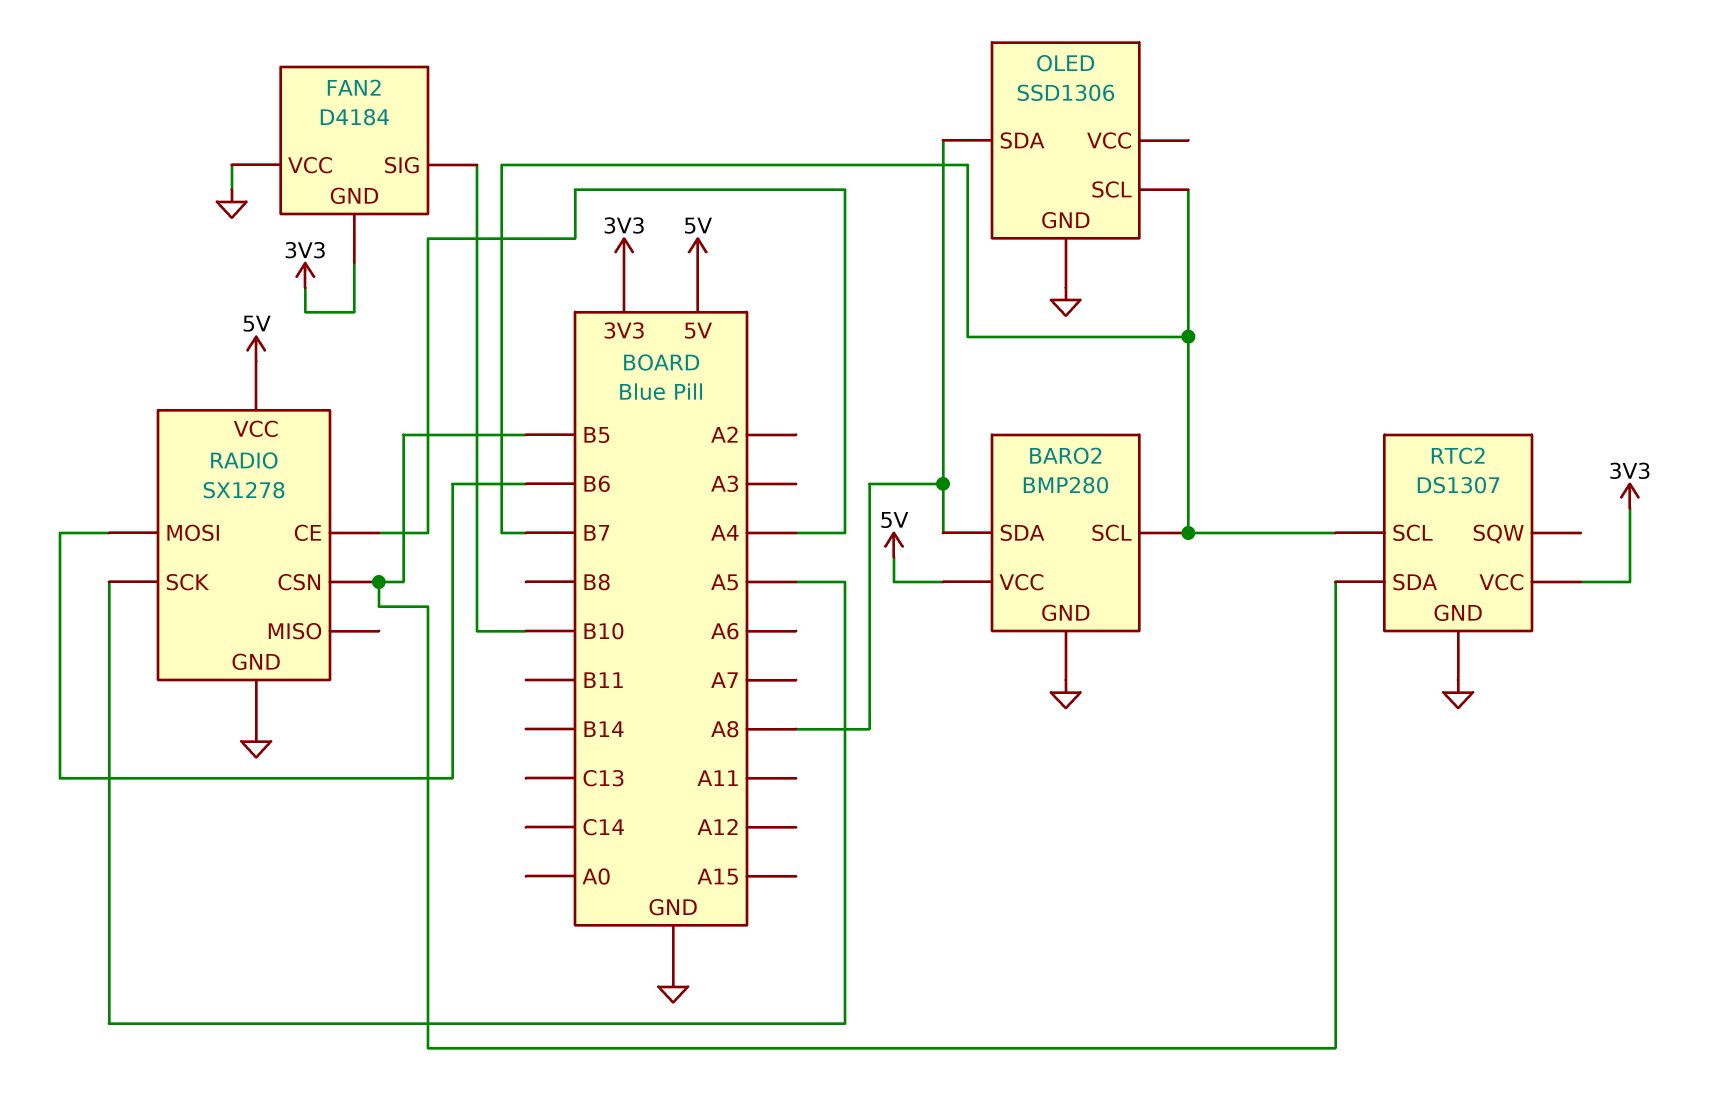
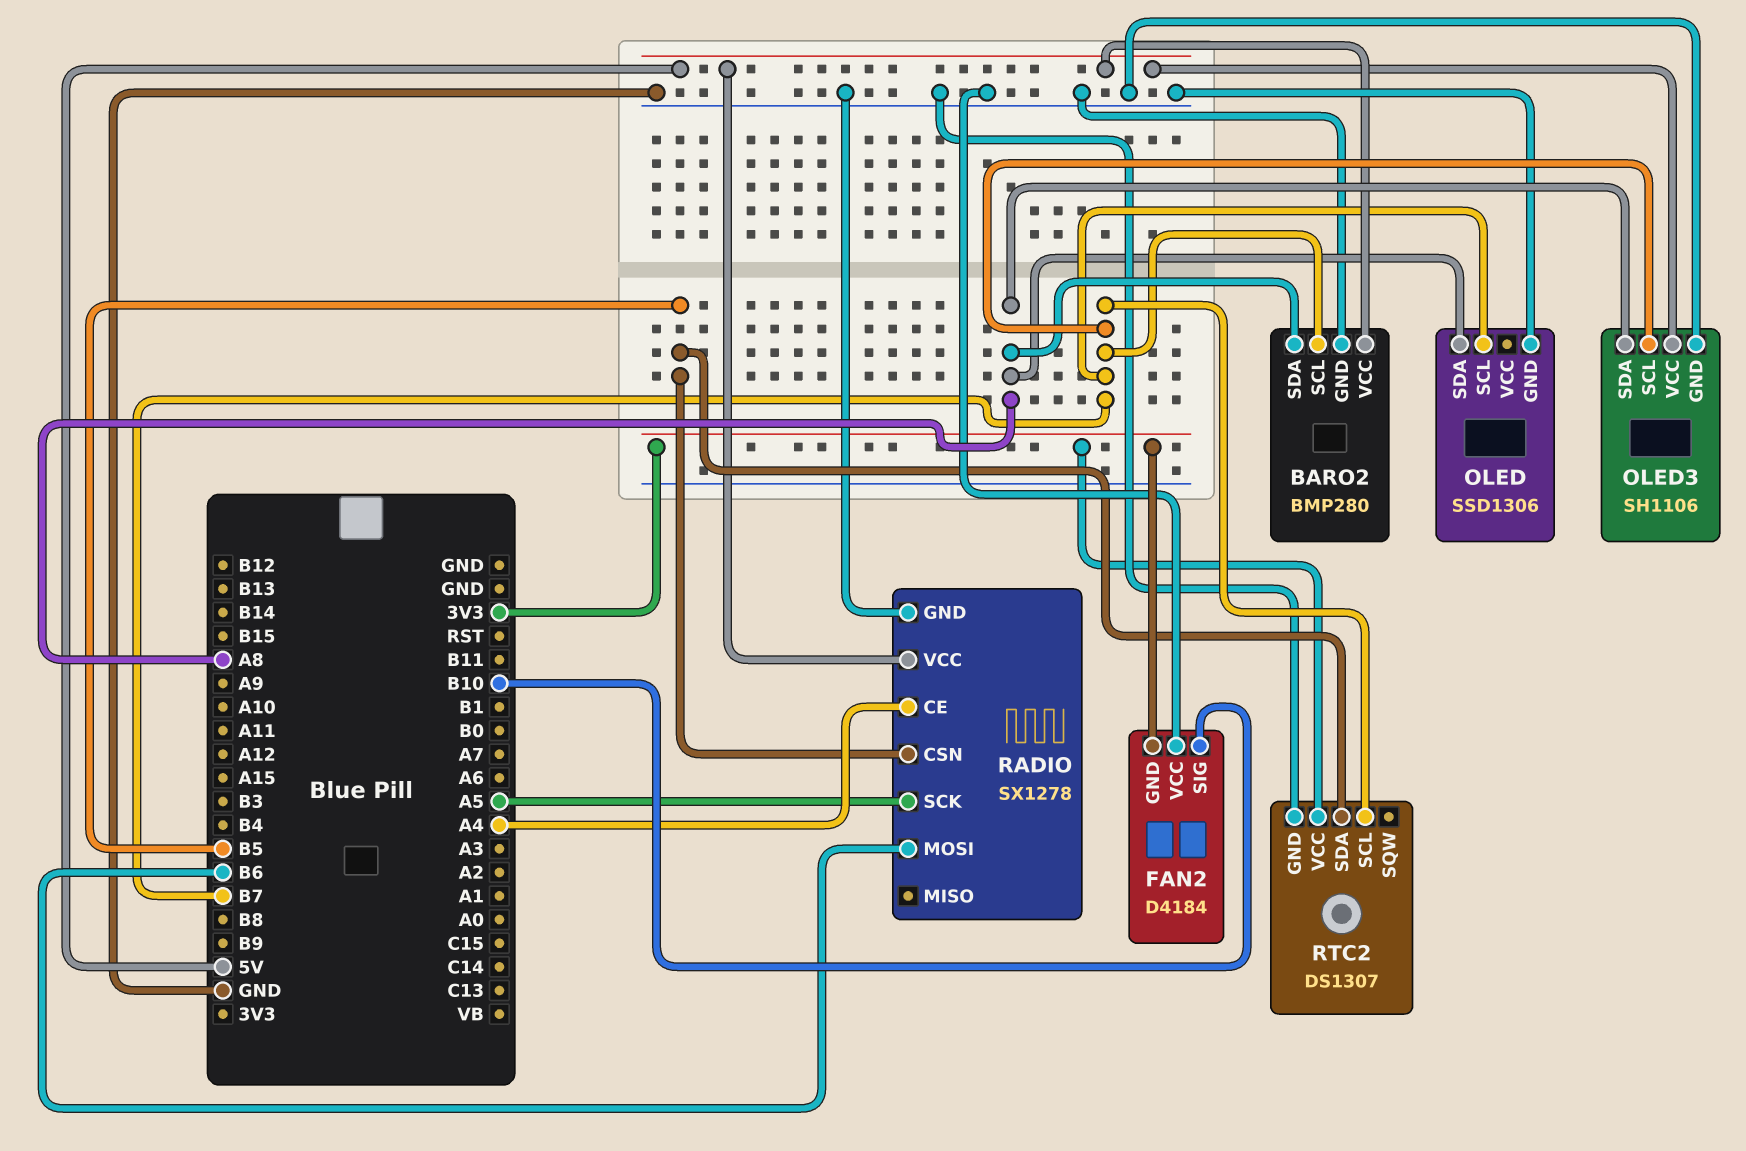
OLED3: none -> SH1106
OLED3 pin GND: none -> GND
OLED3 pin SCL: none -> B7
OLED3 pin SDA: none -> A8
OLED3 pin VCC: none -> 5V

